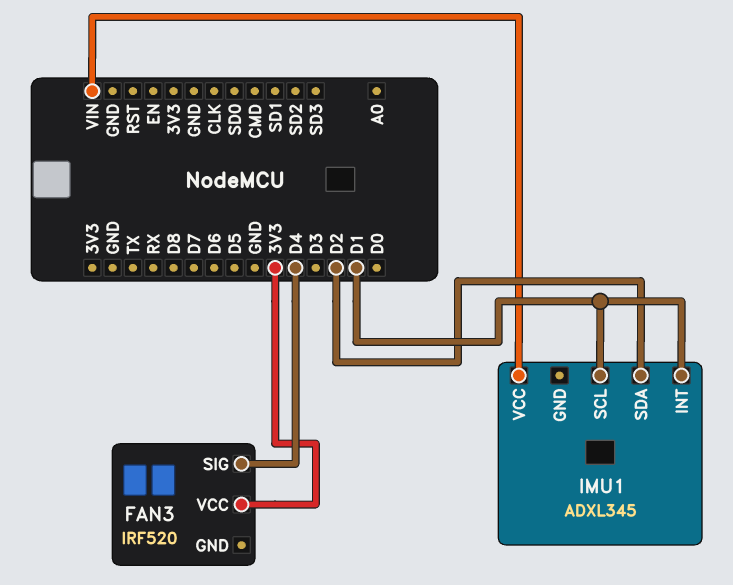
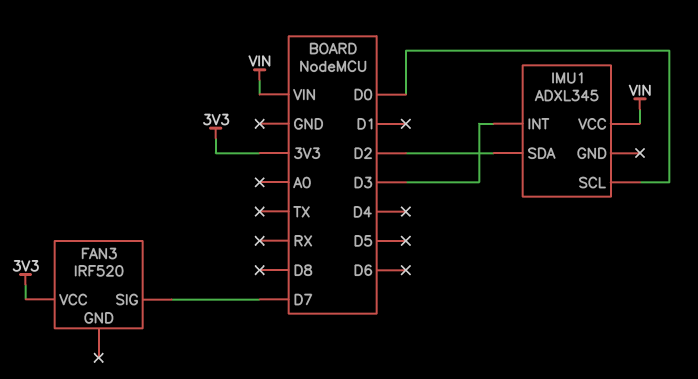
FAN3 pin SIG: D4 -> D7
IMU1 pin INT: D1 -> D3
IMU1 pin SCL: D1 -> D0

